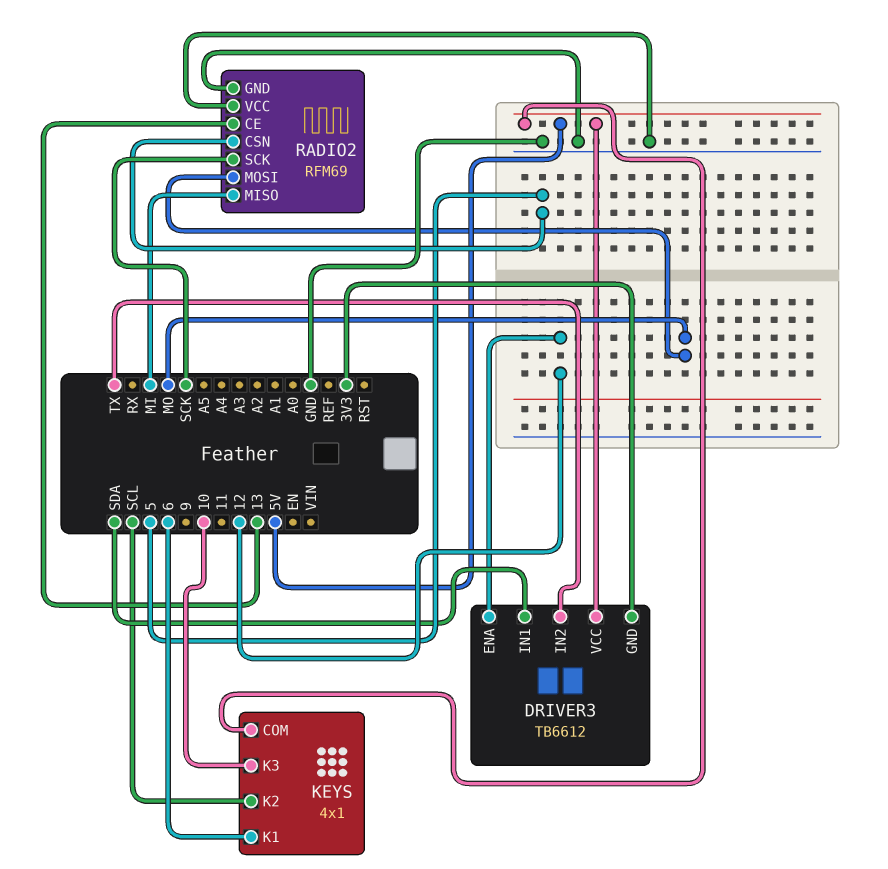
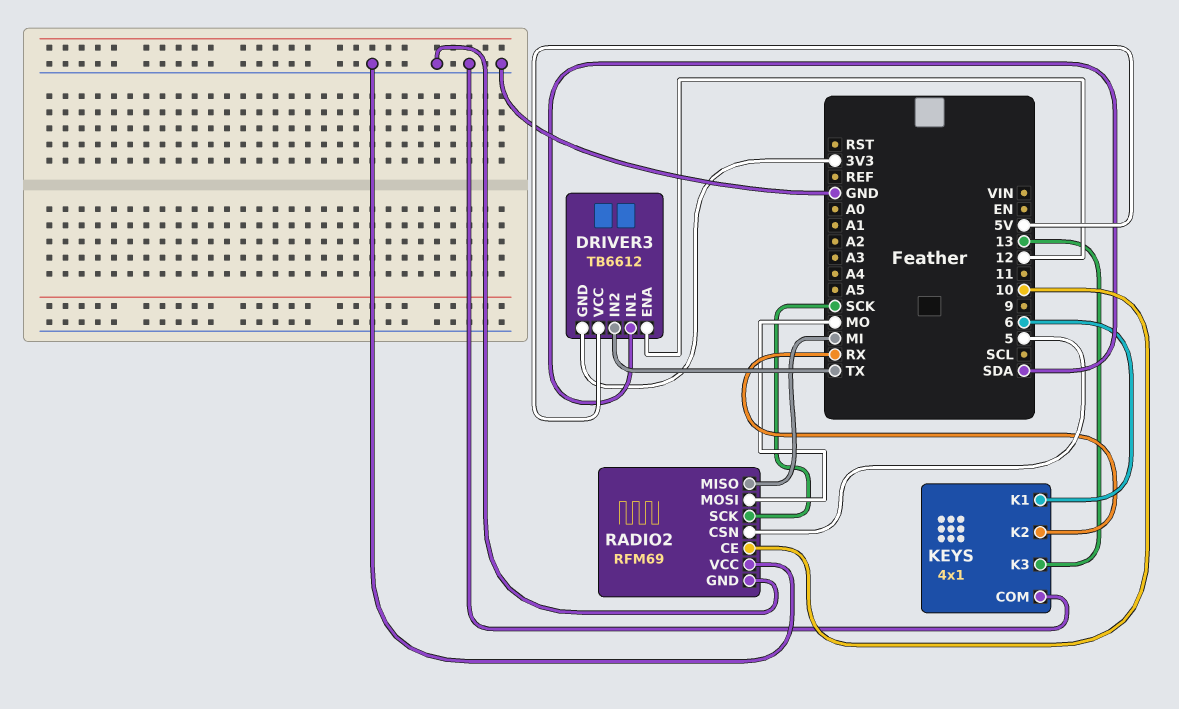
KEYS pin COM: 5V -> GND
KEYS pin K2: SCL -> RX
KEYS pin K3: 10 -> 13
RADIO2 pin CE: 13 -> 10

